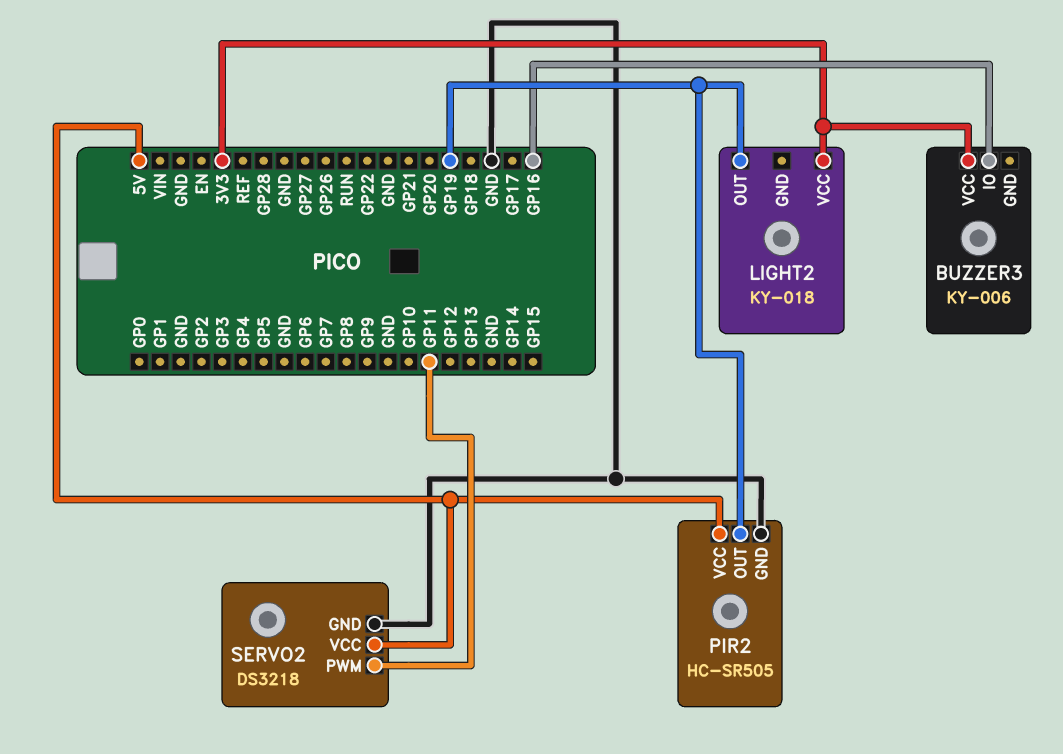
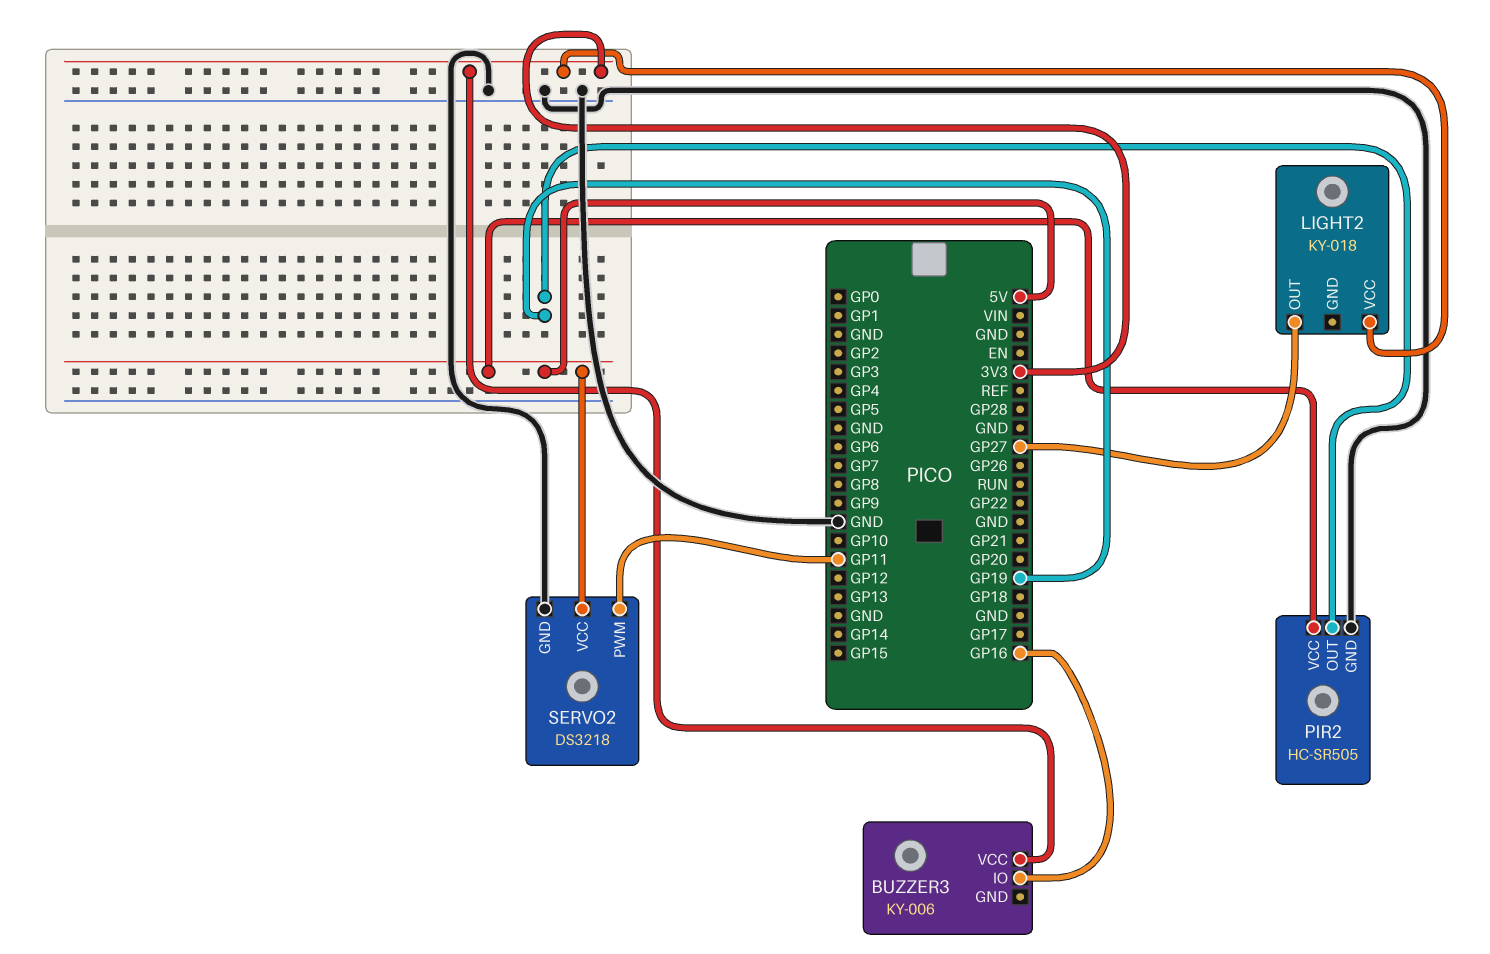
LIGHT2 pin OUT: GP19 -> GP27

